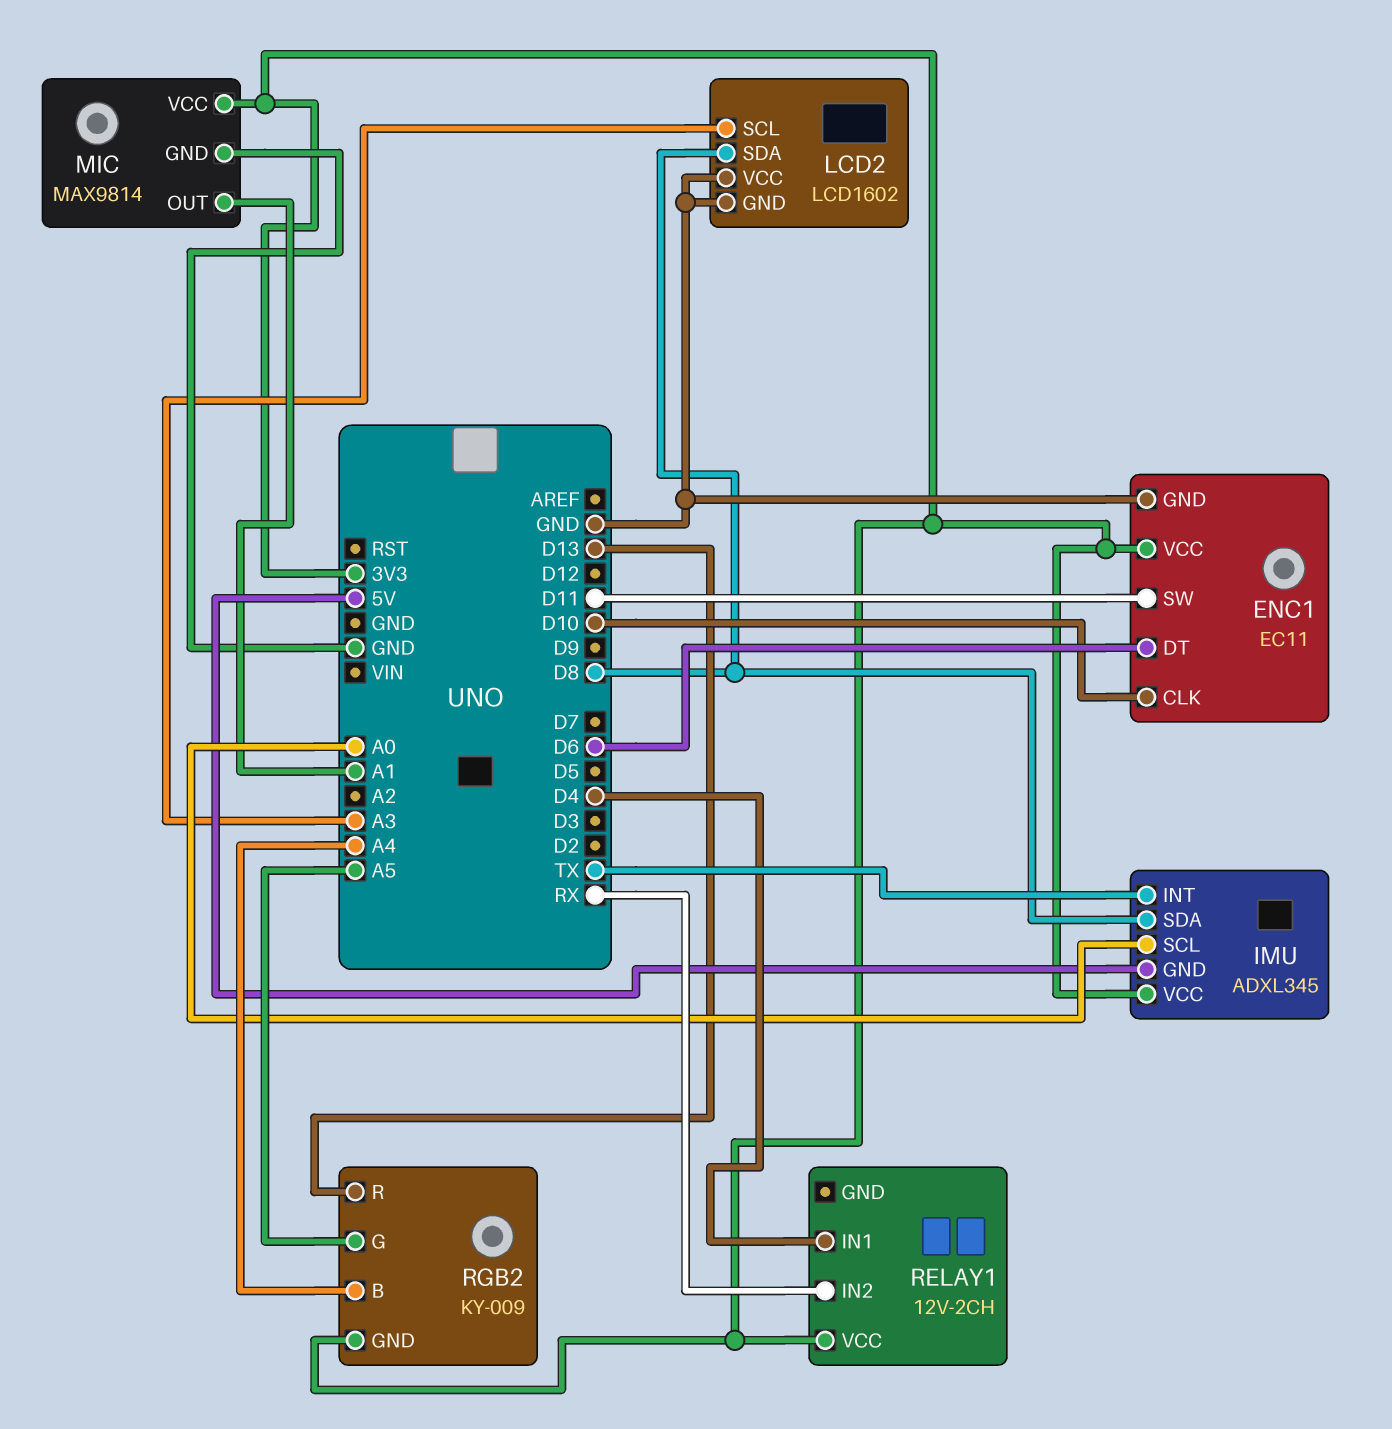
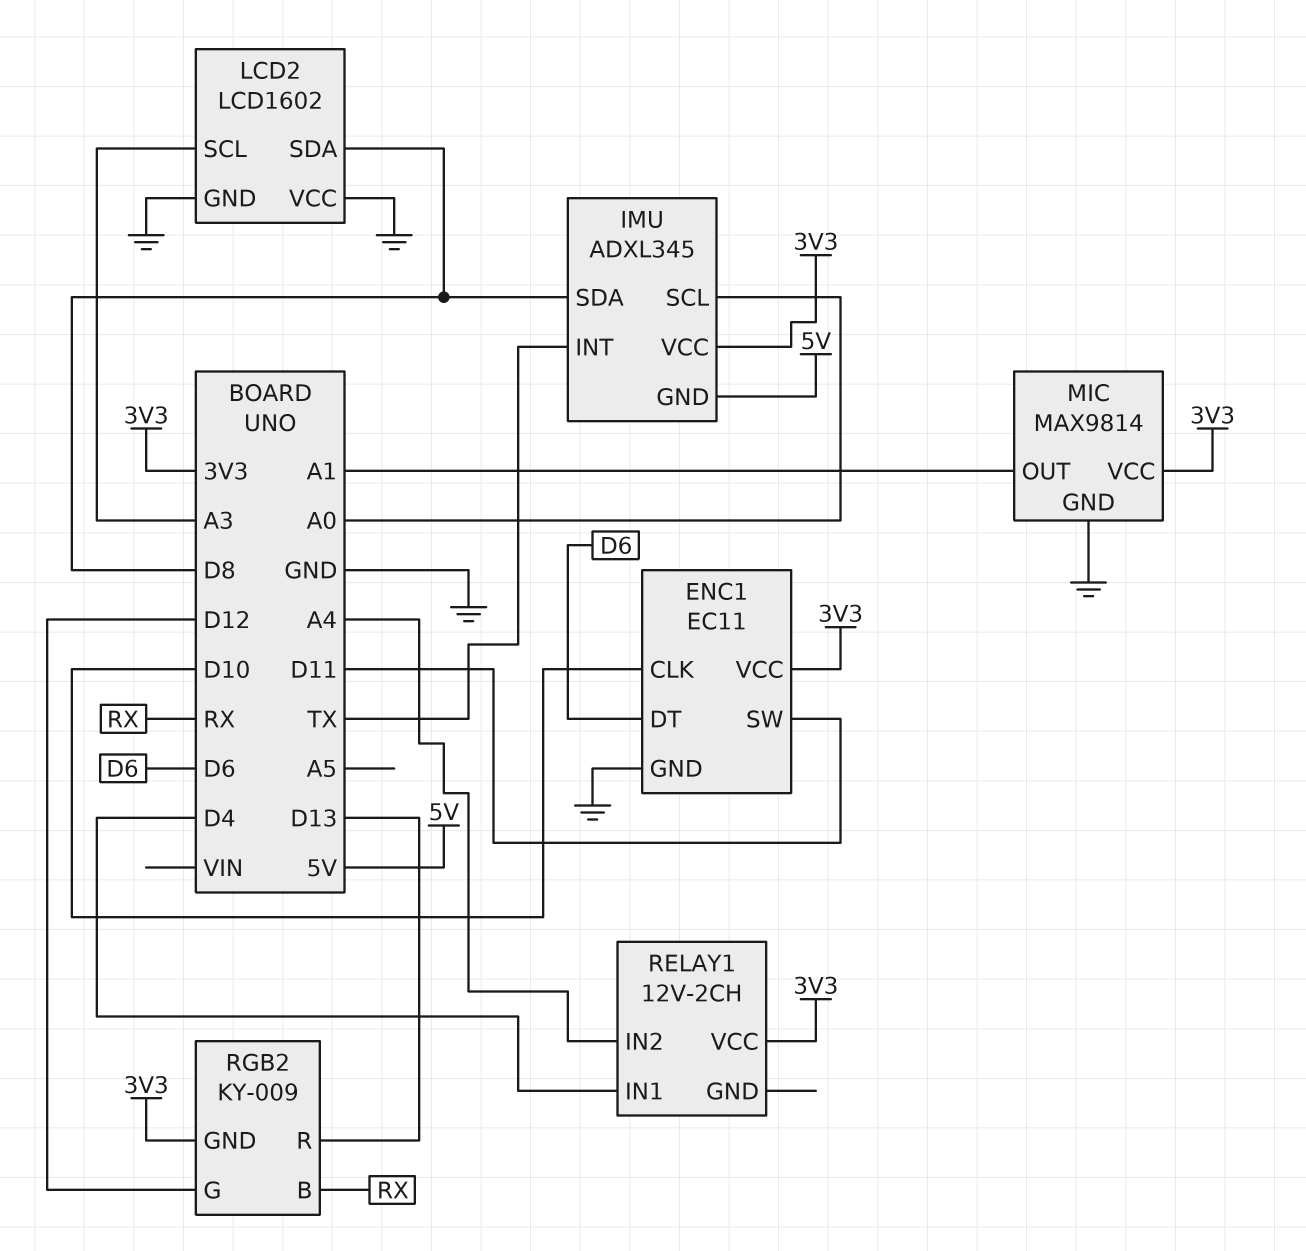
RELAY1 pin IN2: RX -> A4
RGB2 pin B: A4 -> RX
RGB2 pin G: A5 -> D12

